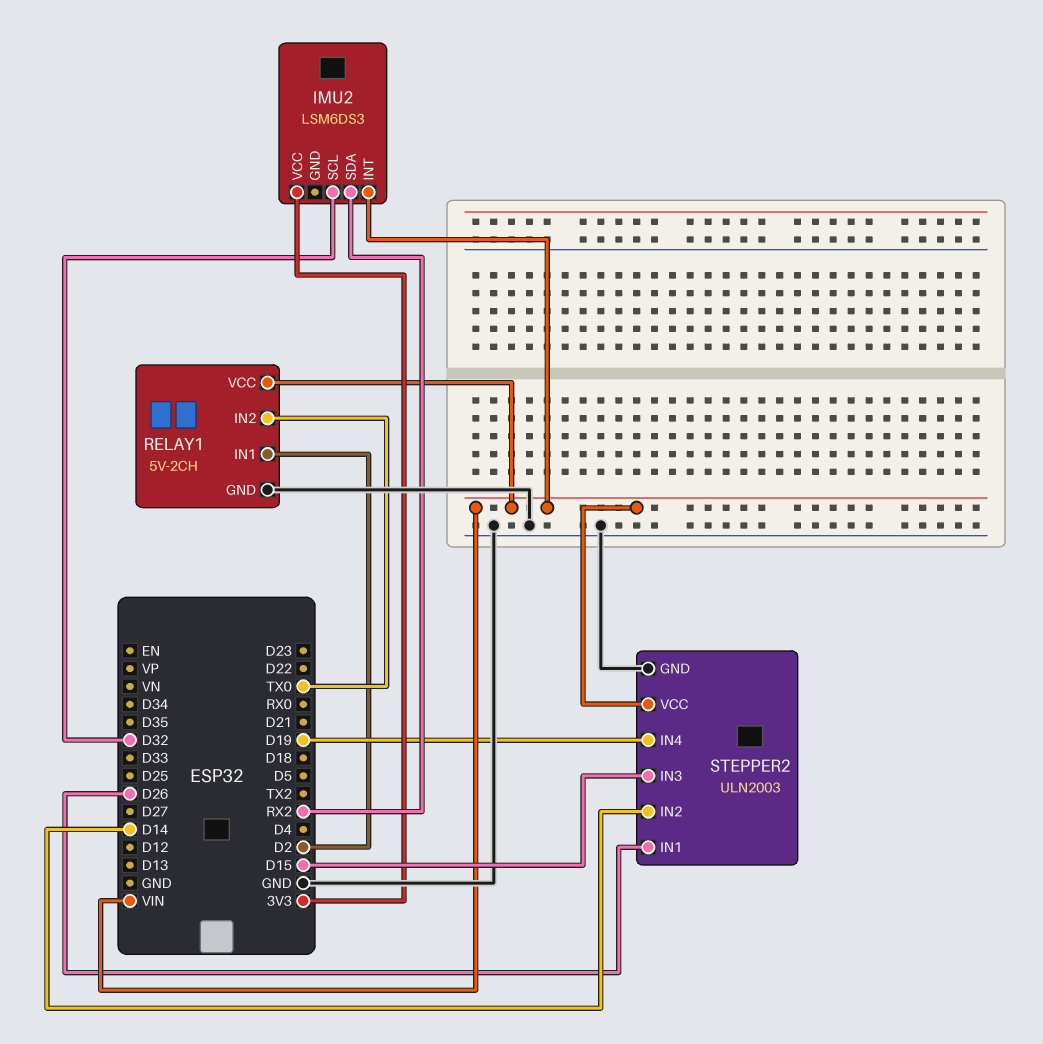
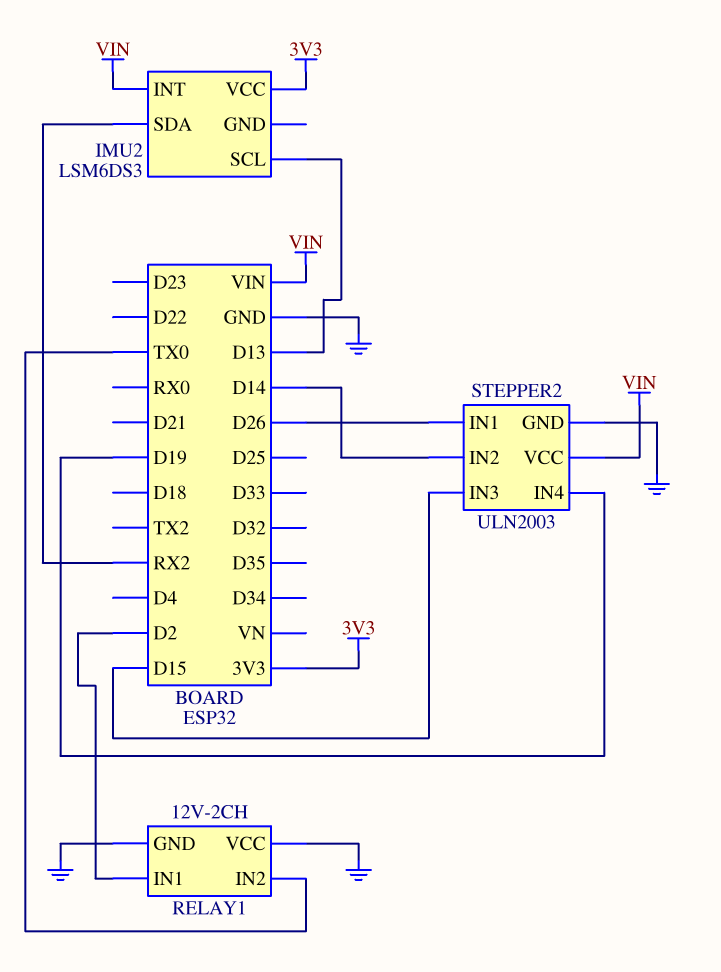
IMU2 pin SCL: D32 -> D13
RELAY1: 5V-2CH -> 12V-2CH
RELAY1 pin VCC: VIN -> GND

